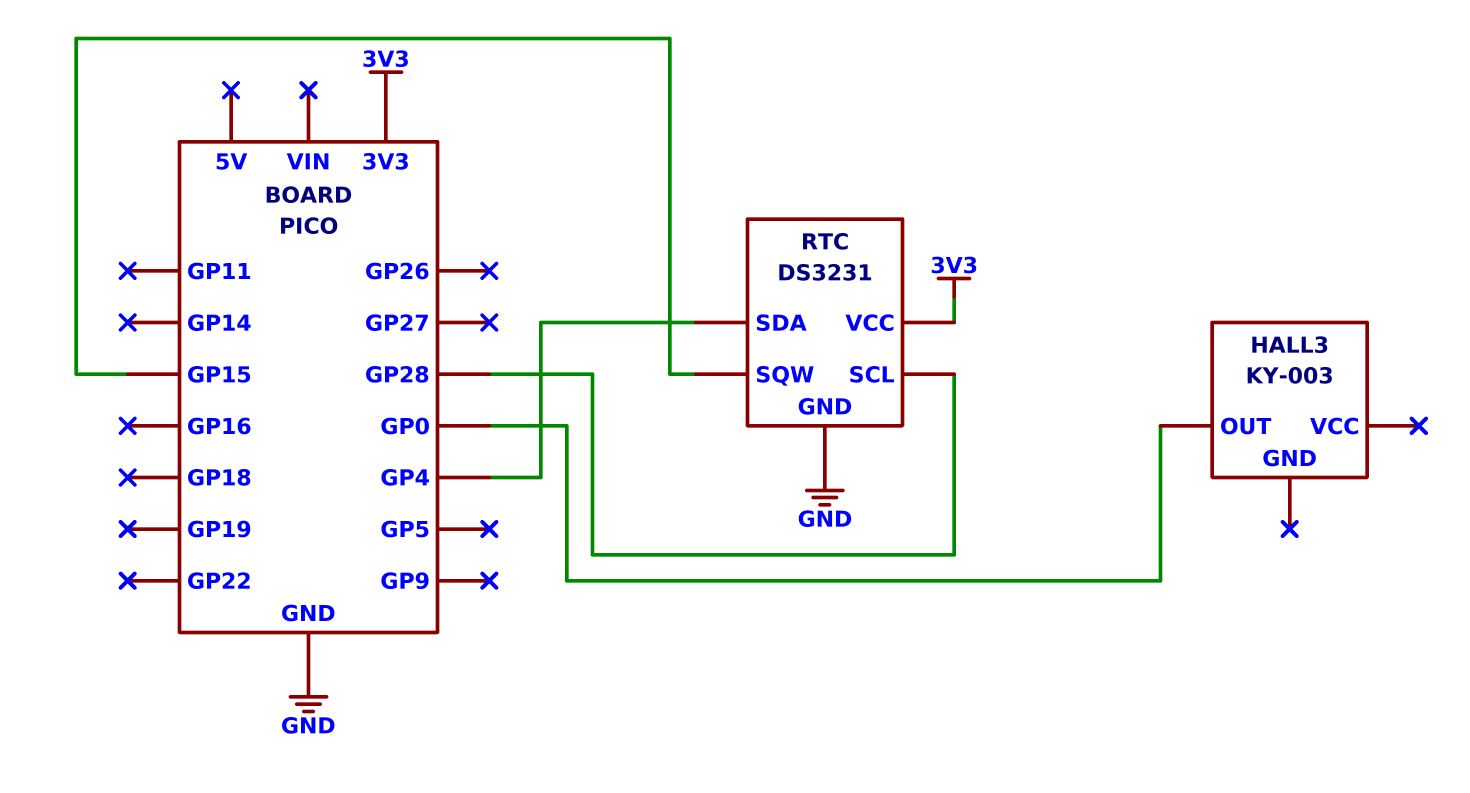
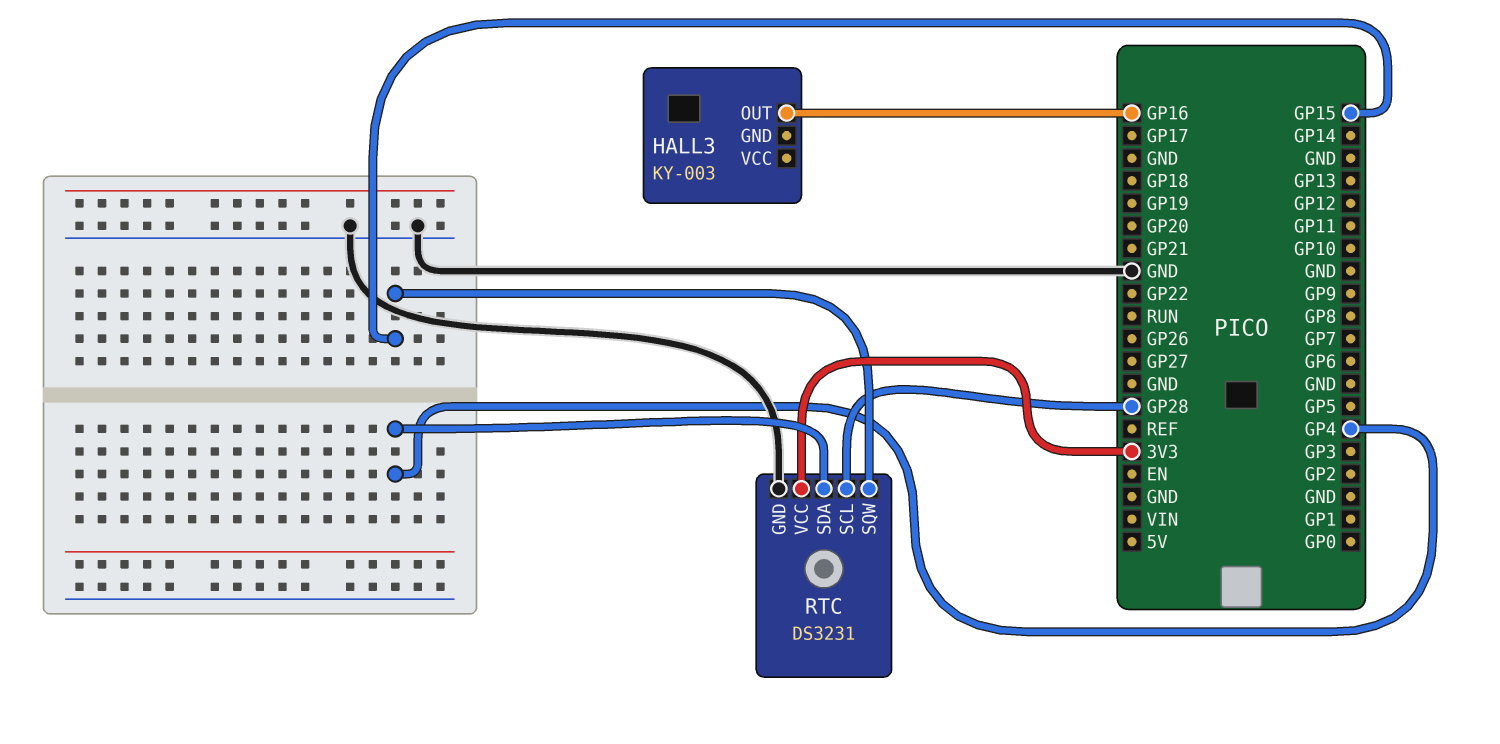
HALL3 pin OUT: GP0 -> GP16

